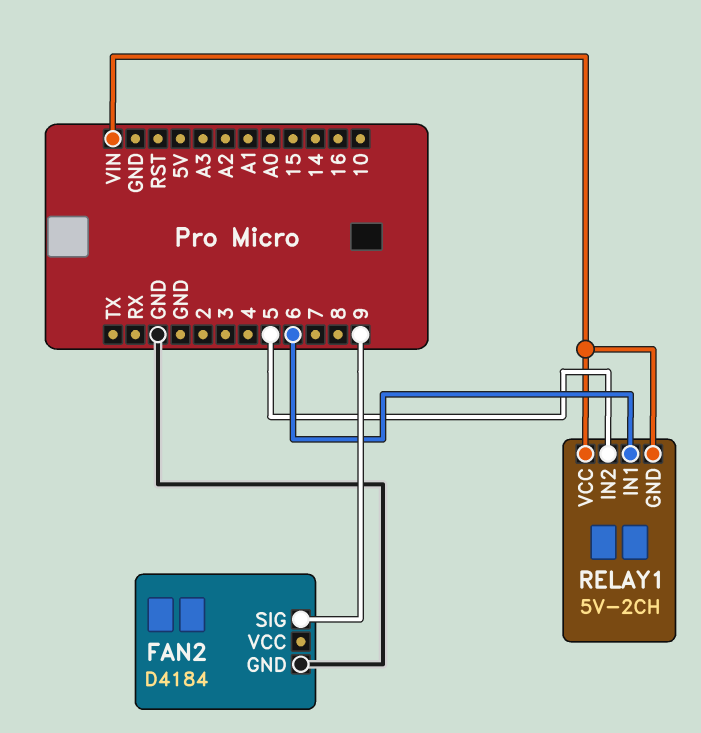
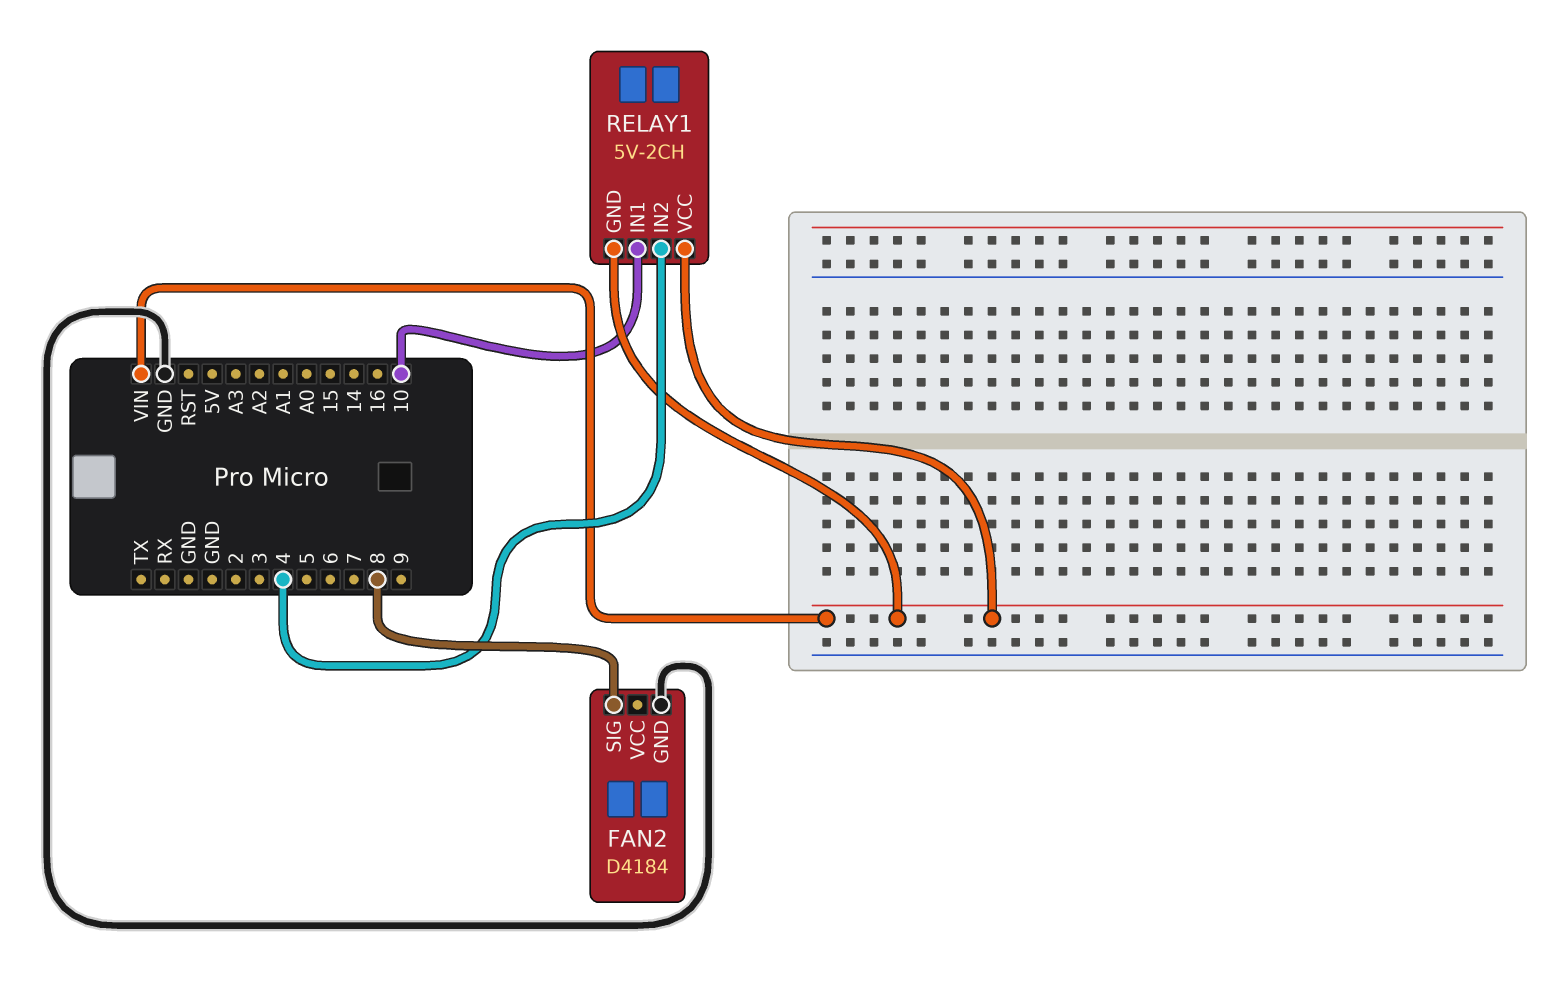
FAN2 pin SIG: 9 -> 8
RELAY1 pin IN1: 6 -> 10
RELAY1 pin IN2: 5 -> 4

